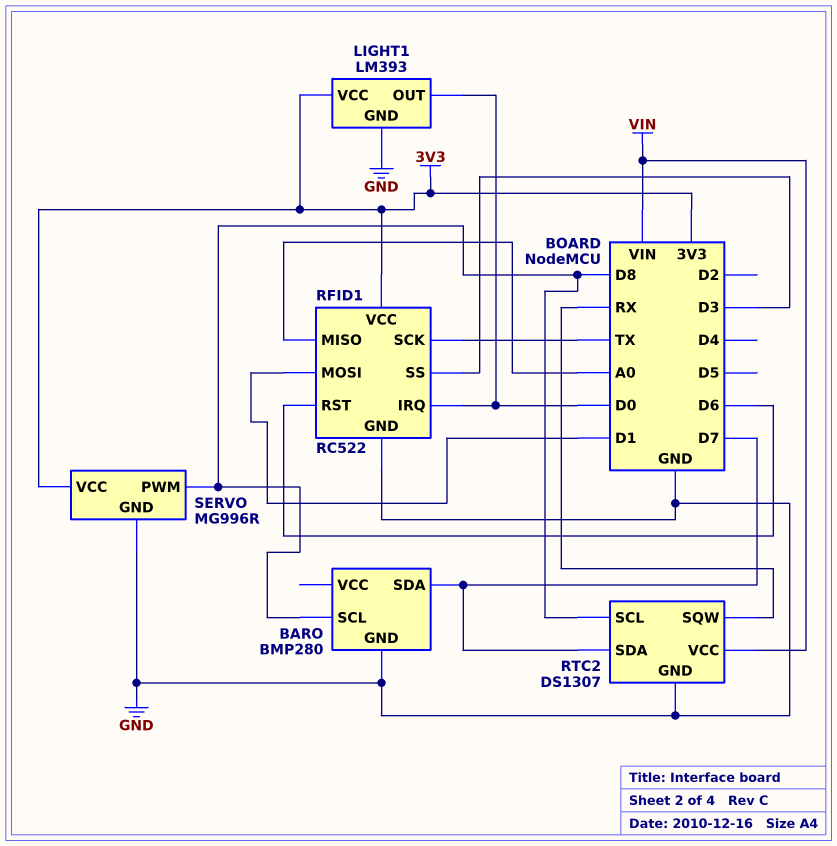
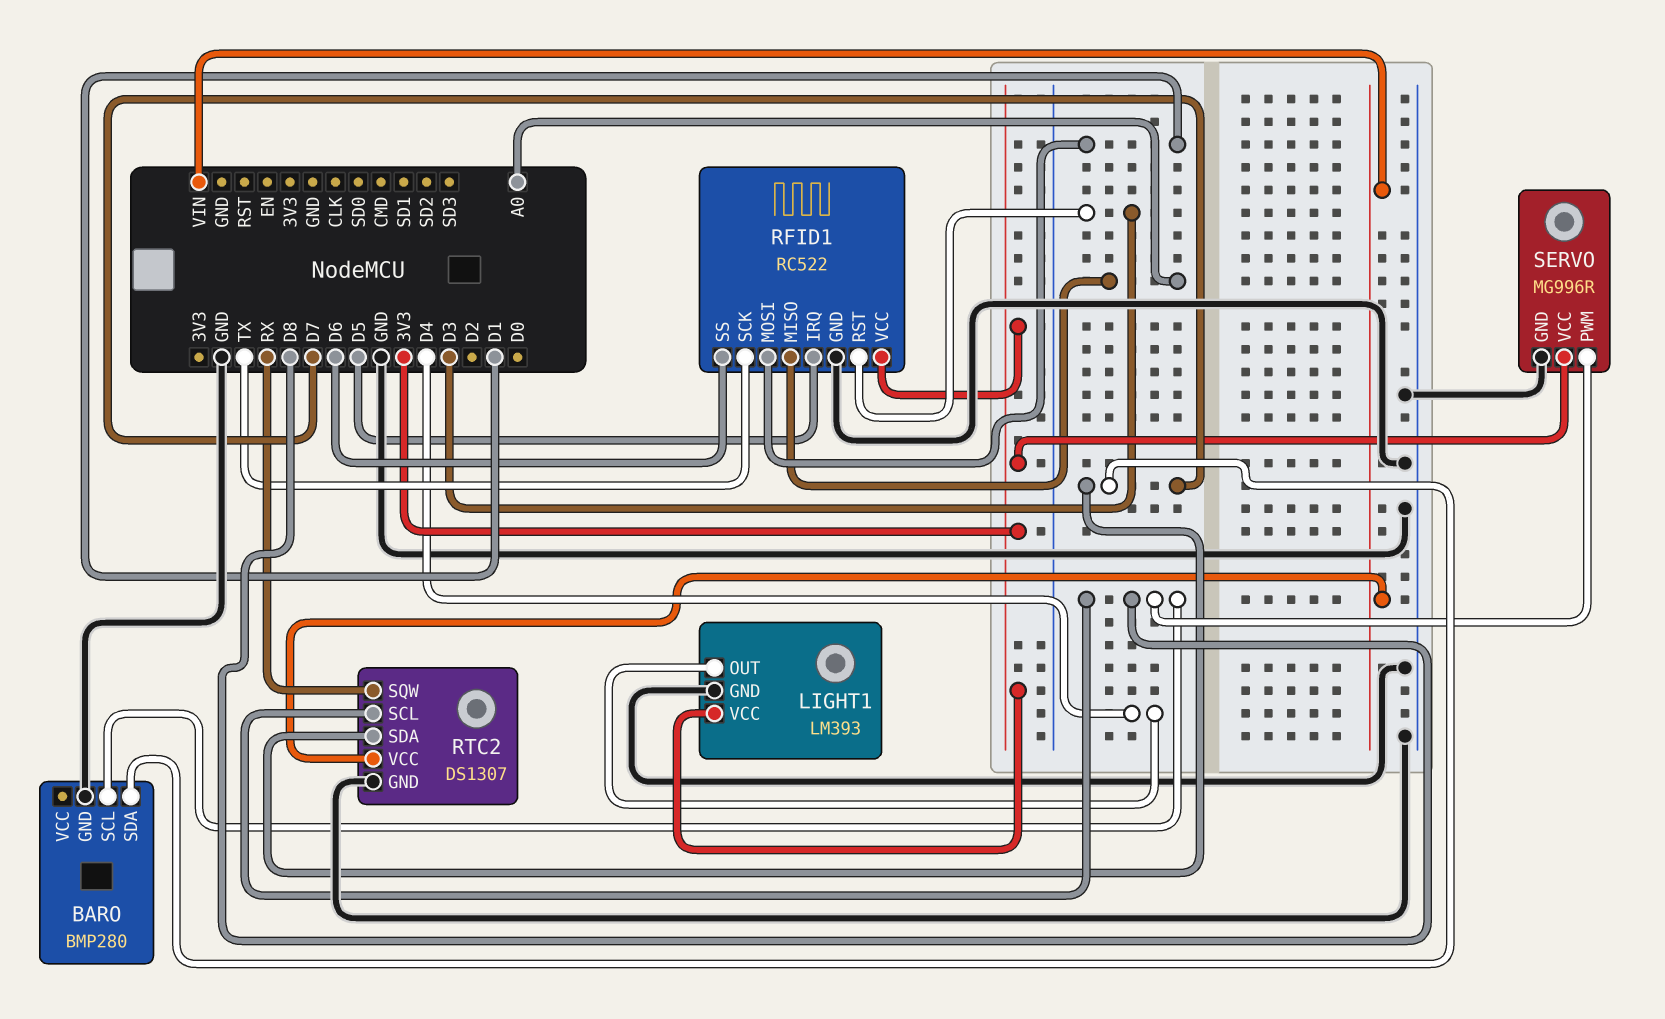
LIGHT1 pin OUT: D0 -> D4
RFID1 pin IRQ: D0 -> D5
RFID1 pin RST: D6 -> D3
RFID1 pin SS: D3 -> D6

